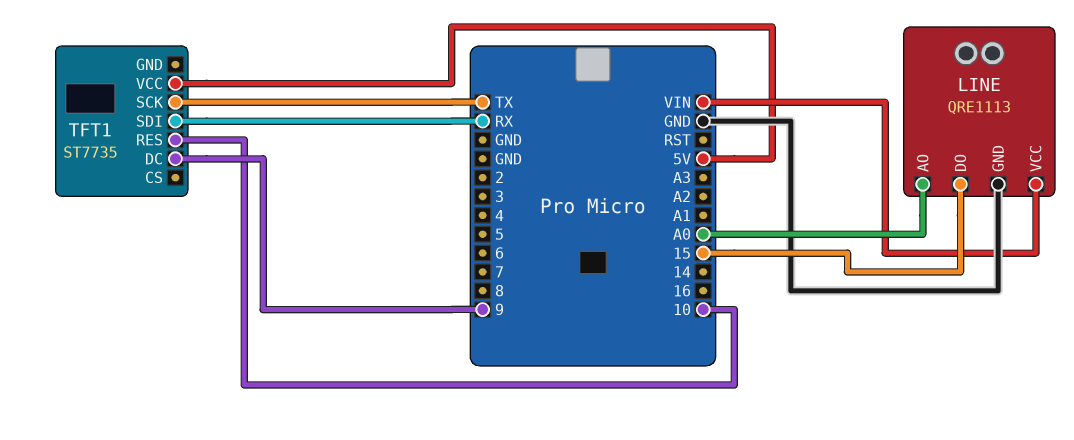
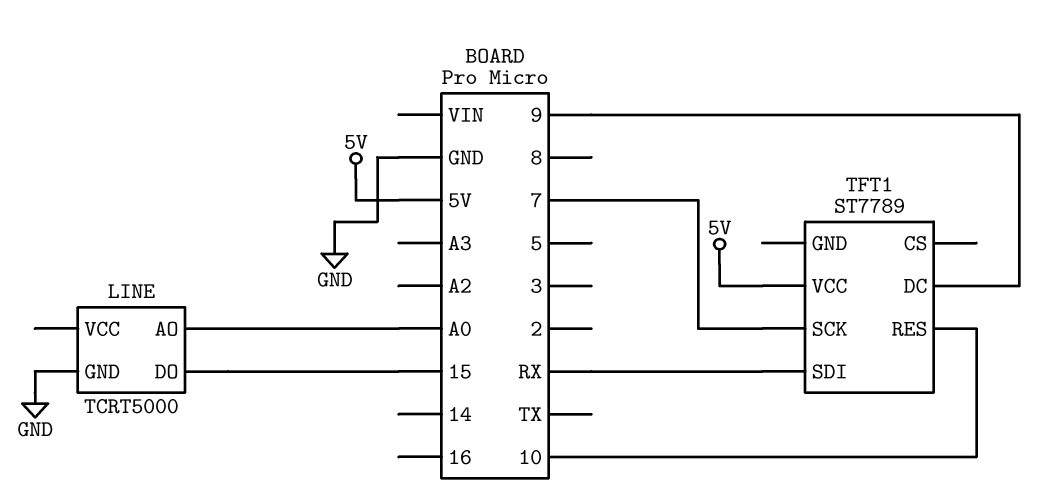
LINE: QRE1113 -> TCRT5000
LINE pin VCC: VIN -> none
TFT1: ST7735 -> ST7789
TFT1 pin SCK: TX -> 7

